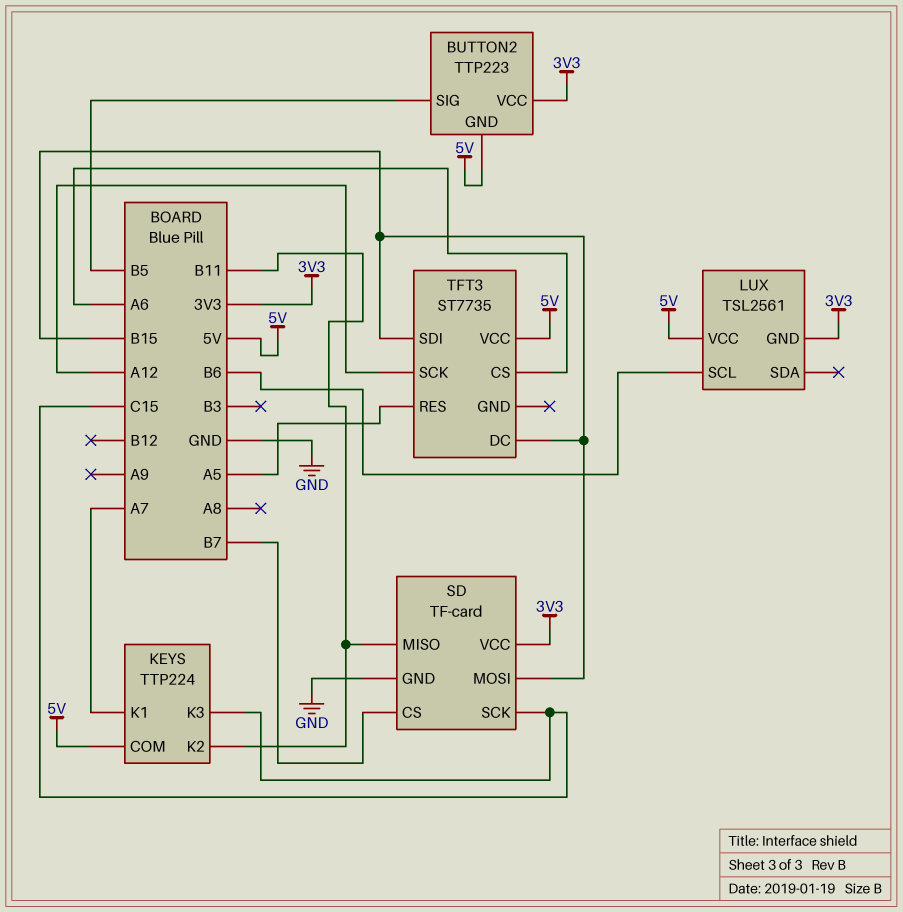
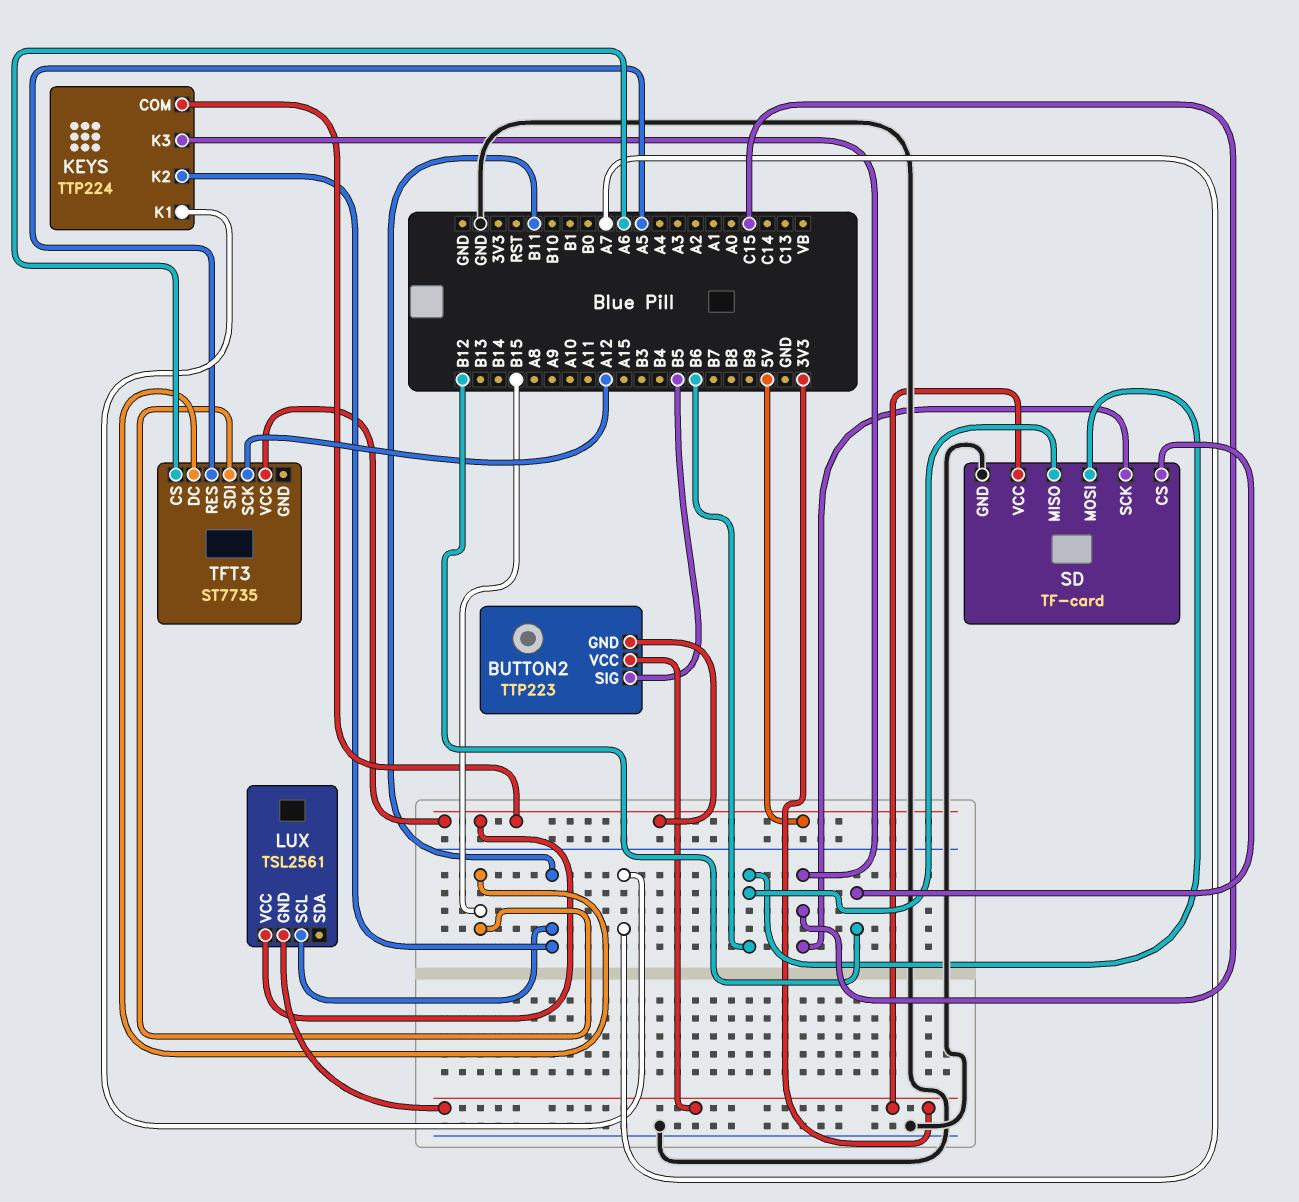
LUX pin SCL: B6 -> B11
SD pin CS: B7 -> B12
SD pin MISO: B11 -> B6
SD pin MOSI: B15 -> B6

